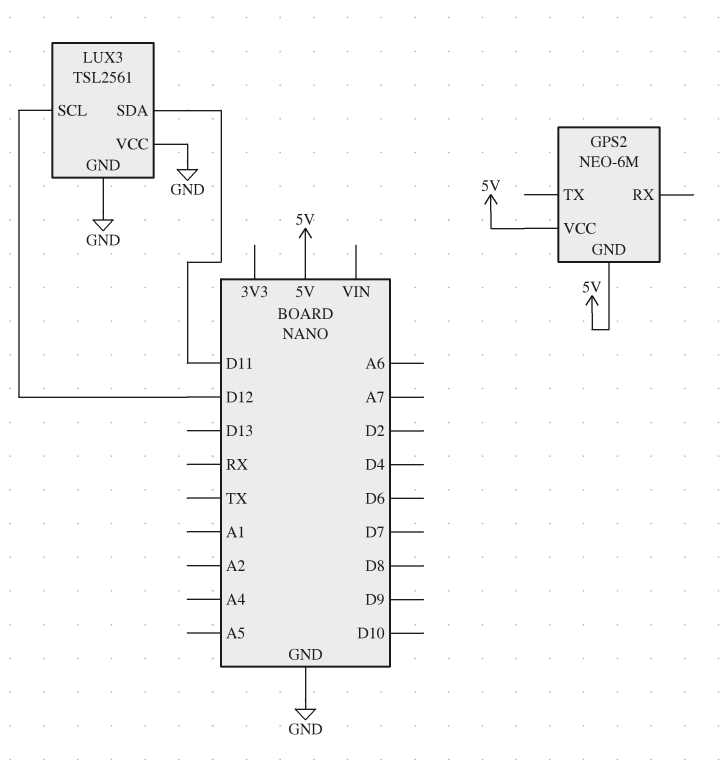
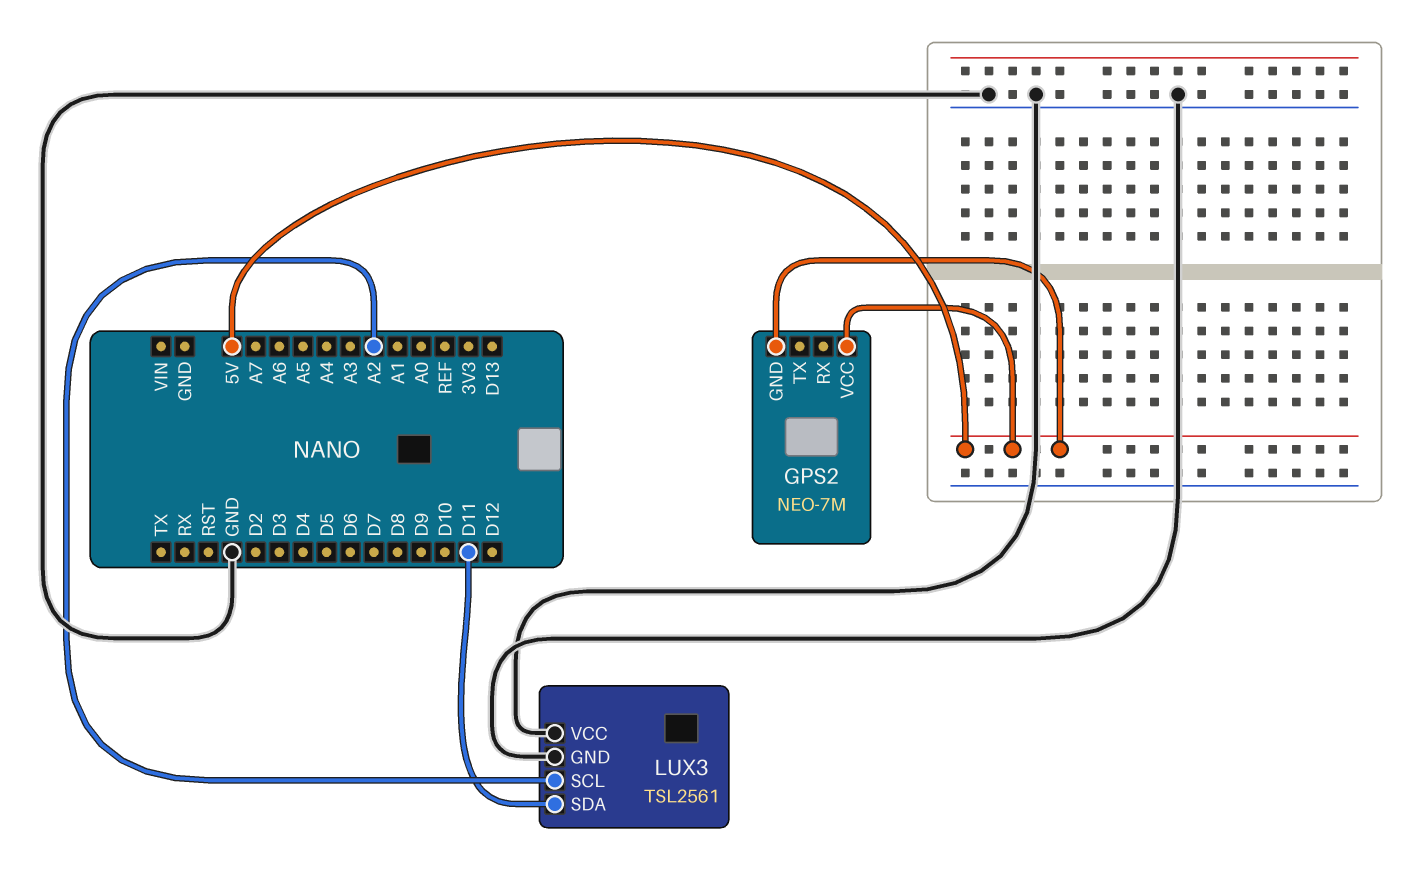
GPS2: NEO-6M -> NEO-7M
LUX3 pin SCL: D12 -> A2

